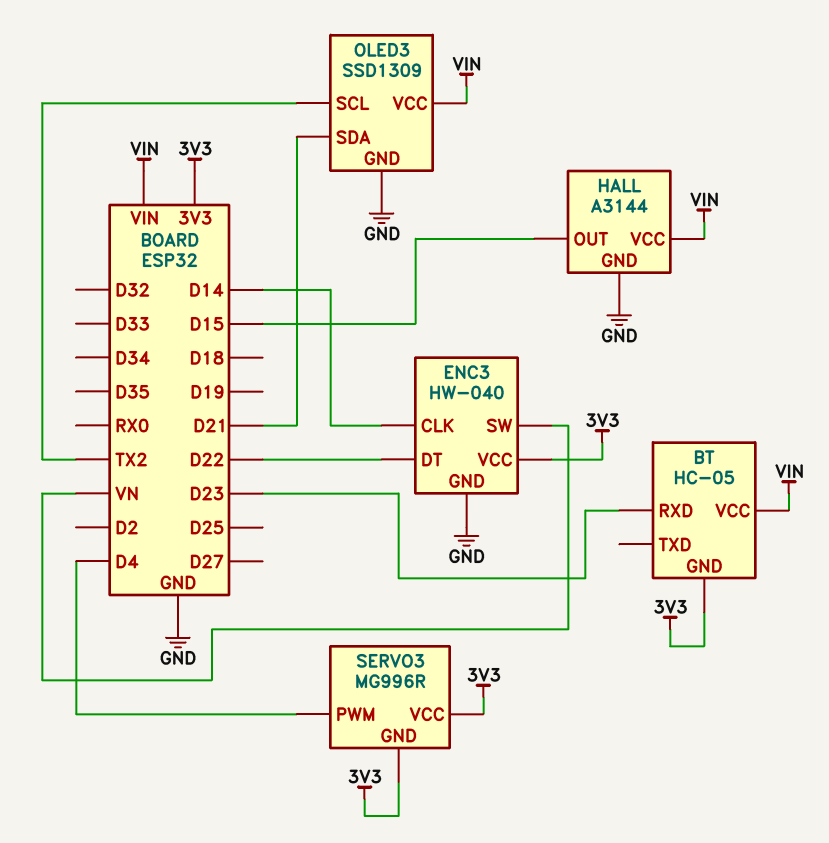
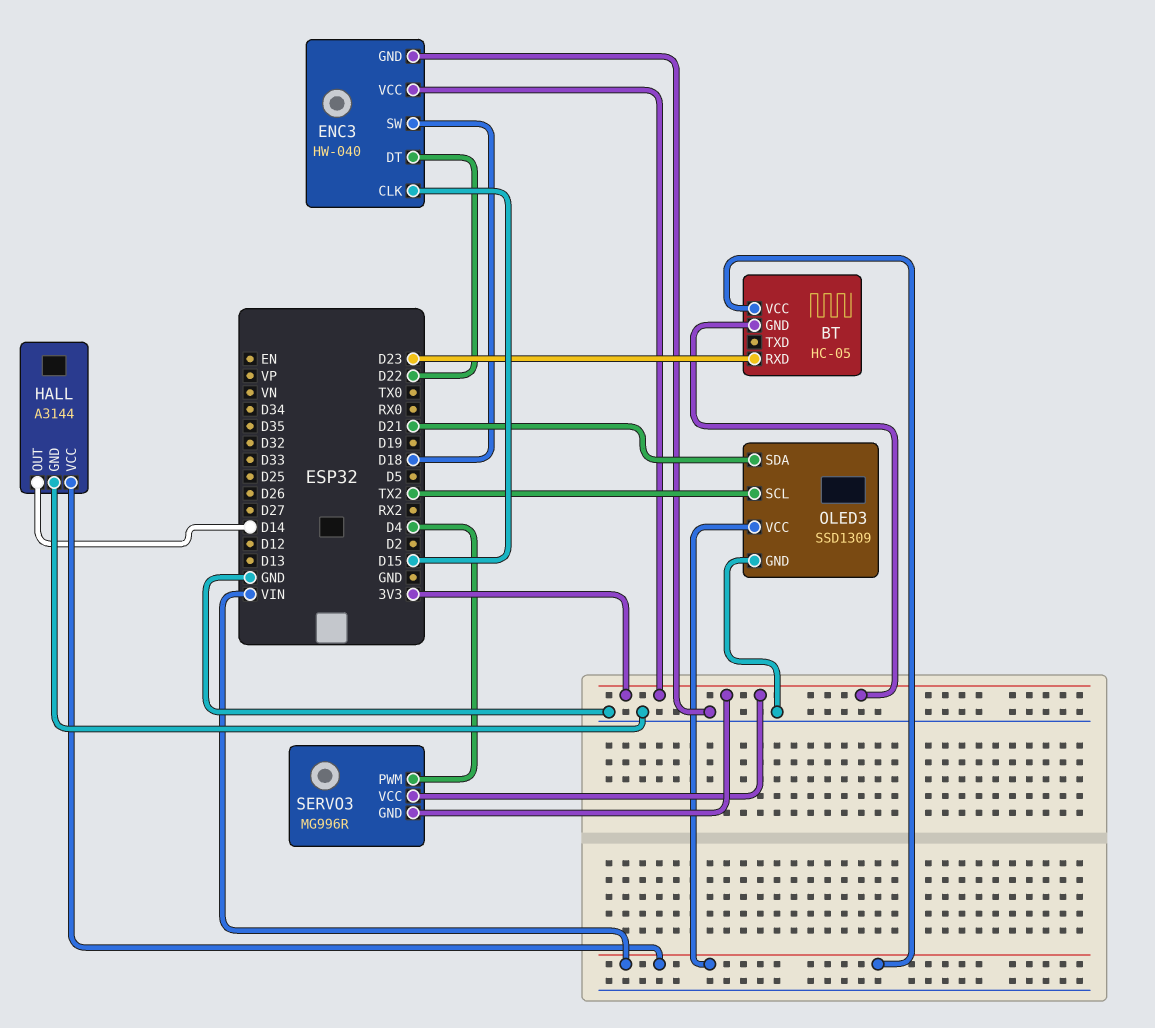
ENC3 pin CLK: D14 -> D15
ENC3 pin SW: VN -> D18
HALL pin OUT: D15 -> D14

